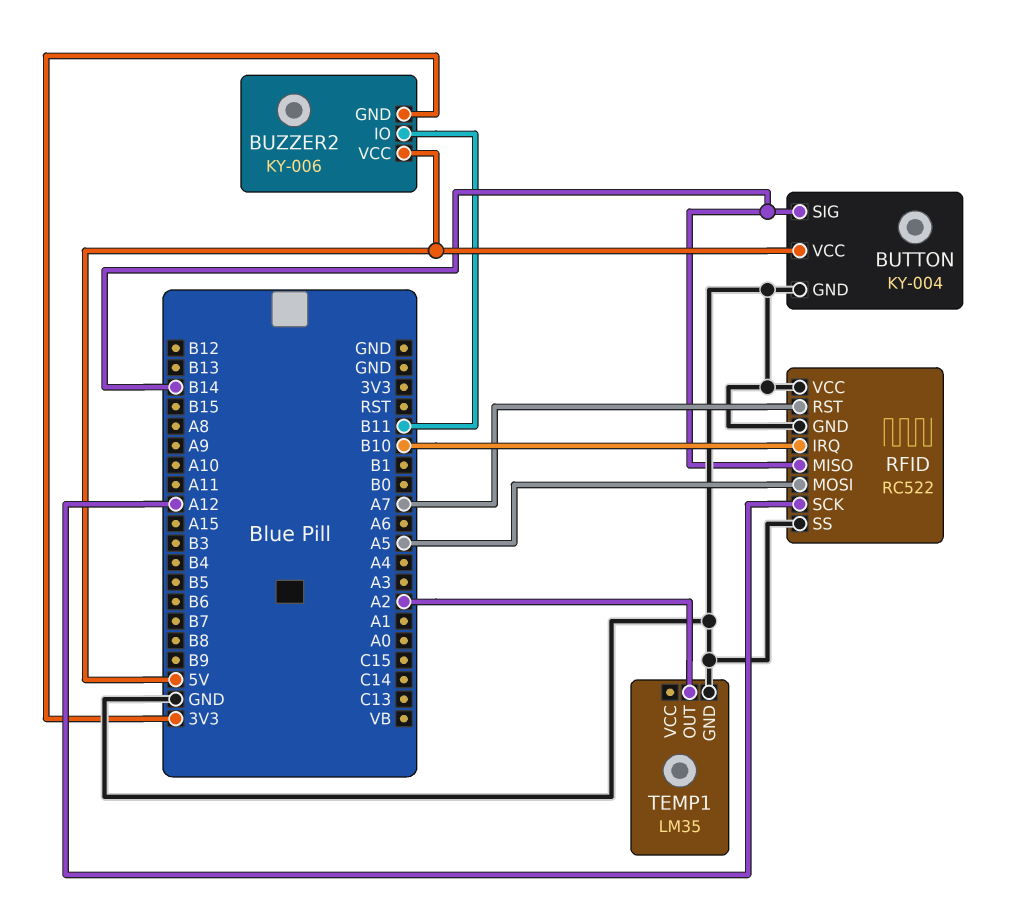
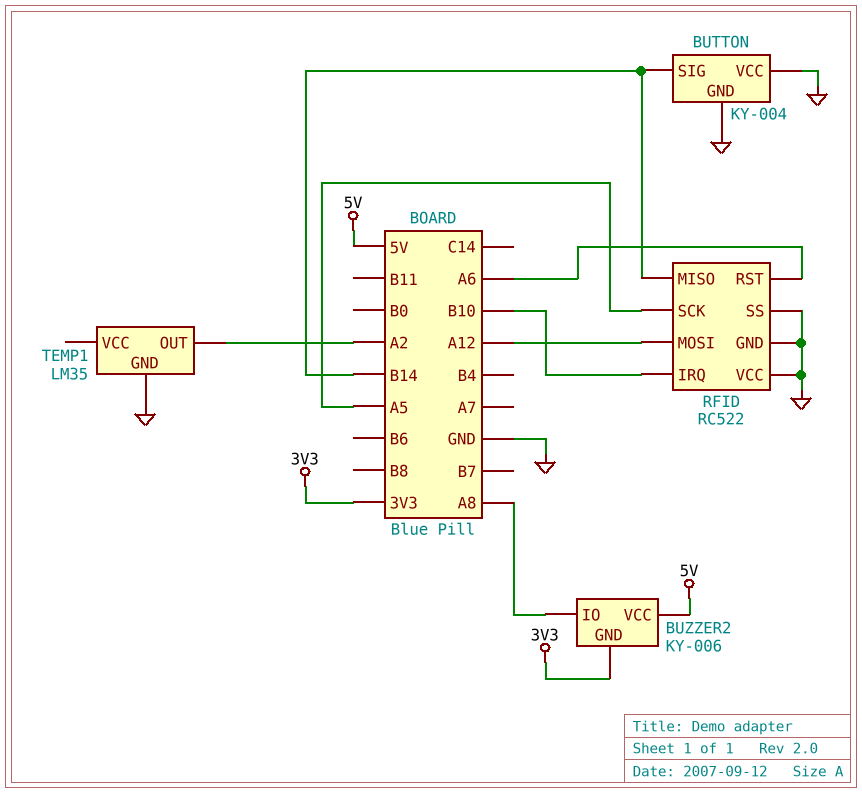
BUTTON pin VCC: 5V -> GND
BUZZER2 pin IO: B11 -> A8
RFID pin MOSI: A5 -> A12
RFID pin RST: A7 -> A6
RFID pin SCK: A12 -> A5

